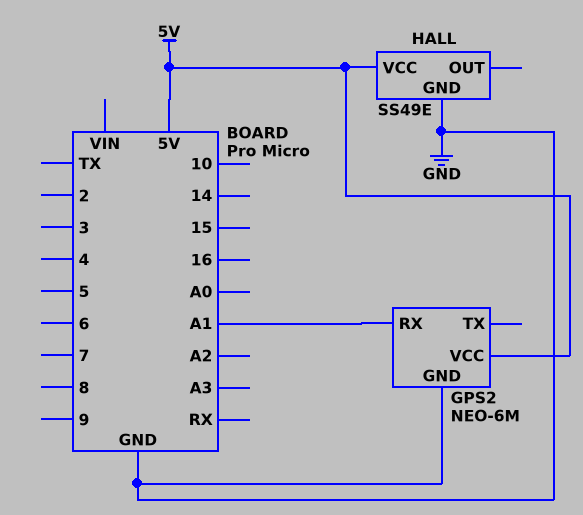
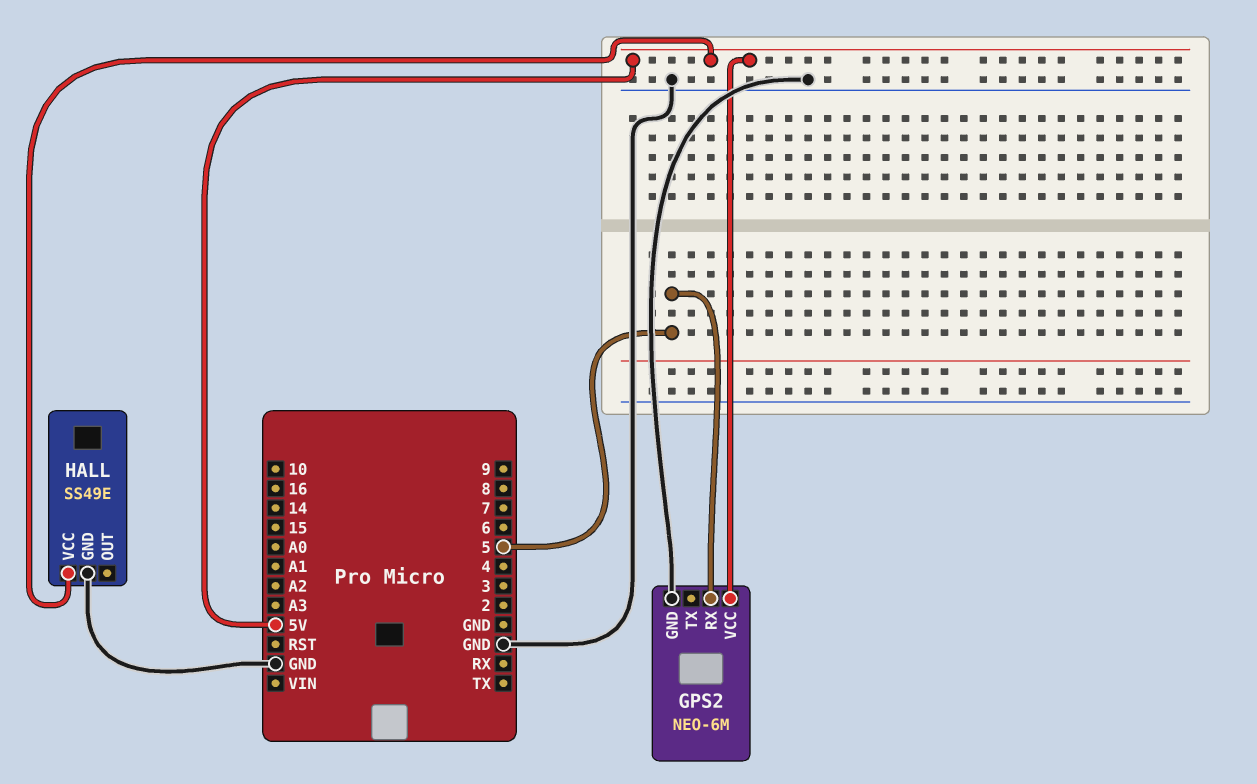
GPS2 pin RX: A1 -> 5

